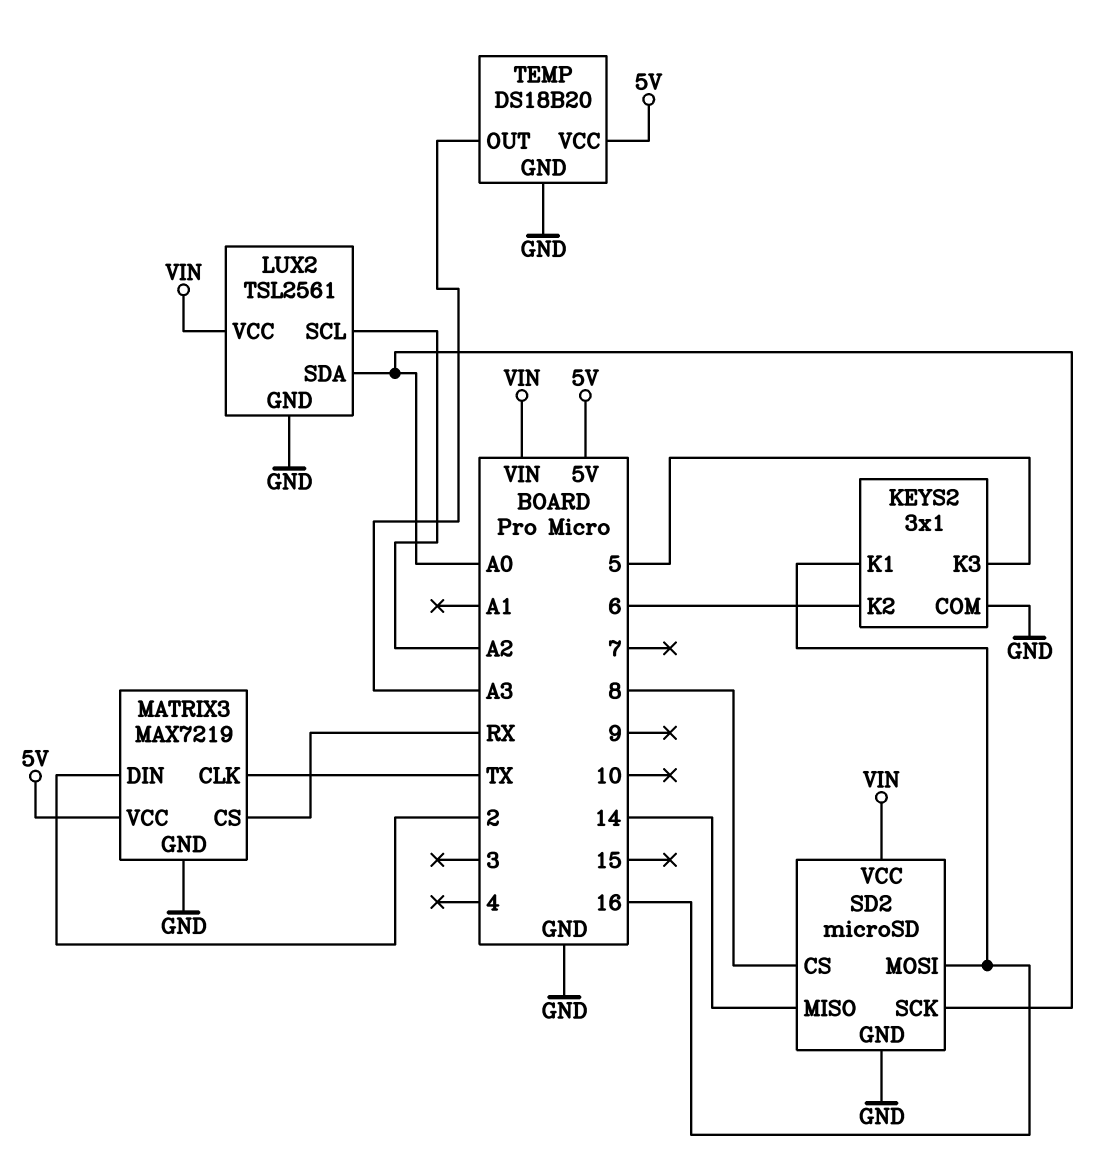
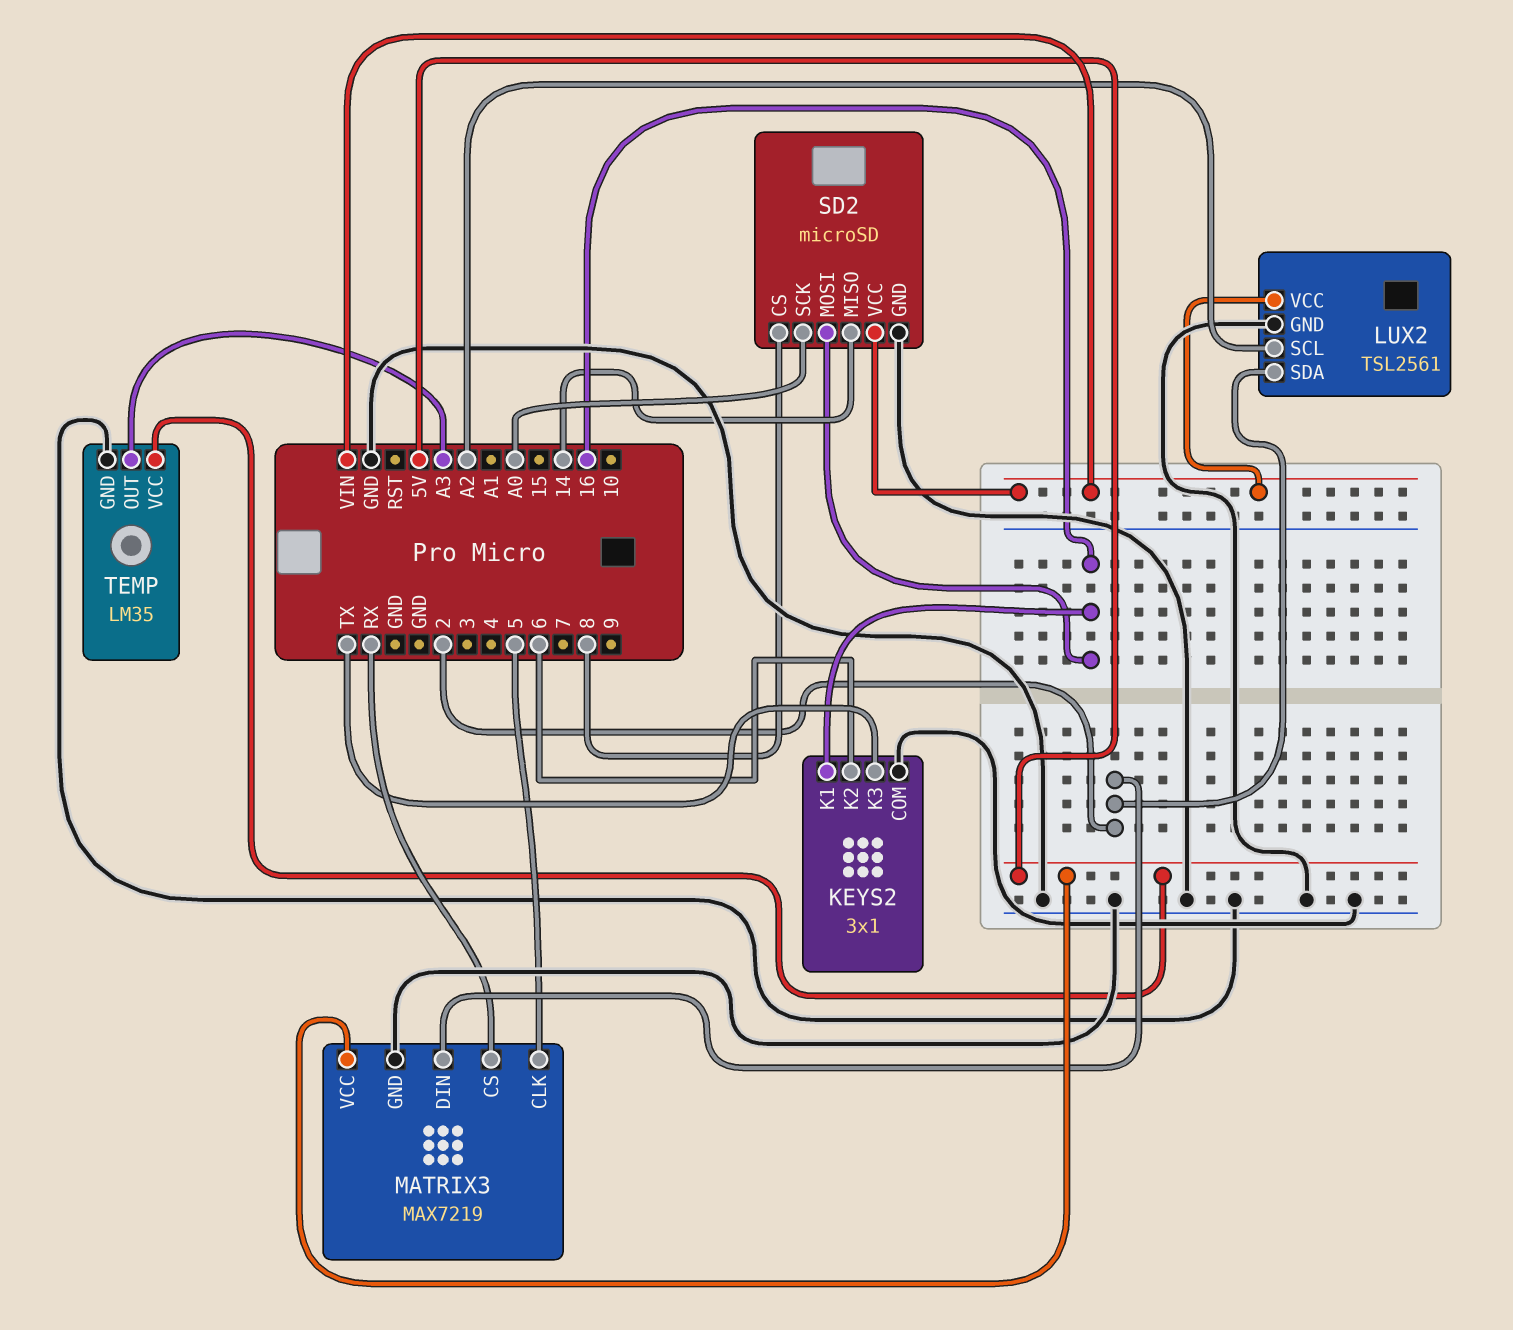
KEYS2 pin K3: 5 -> TX
LUX2 pin SDA: A0 -> 2
MATRIX3 pin CLK: TX -> 5
TEMP: DS18B20 -> LM35

